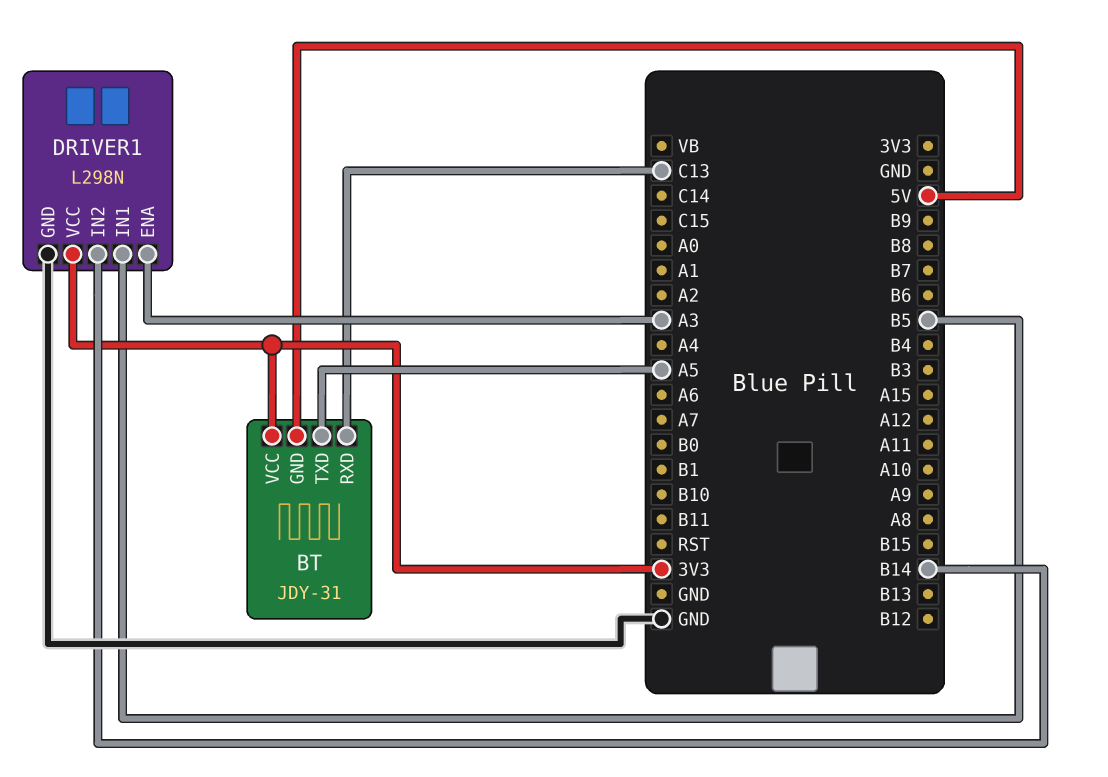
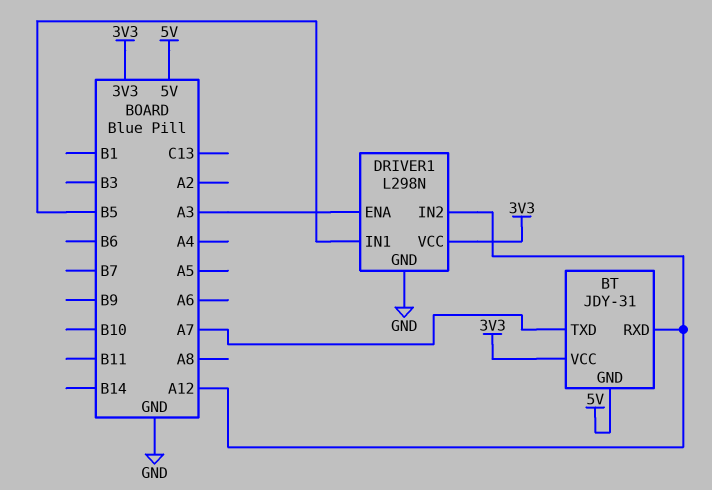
BT pin RXD: C13 -> A12
BT pin TXD: A5 -> A7
DRIVER1 pin IN2: B14 -> A12

